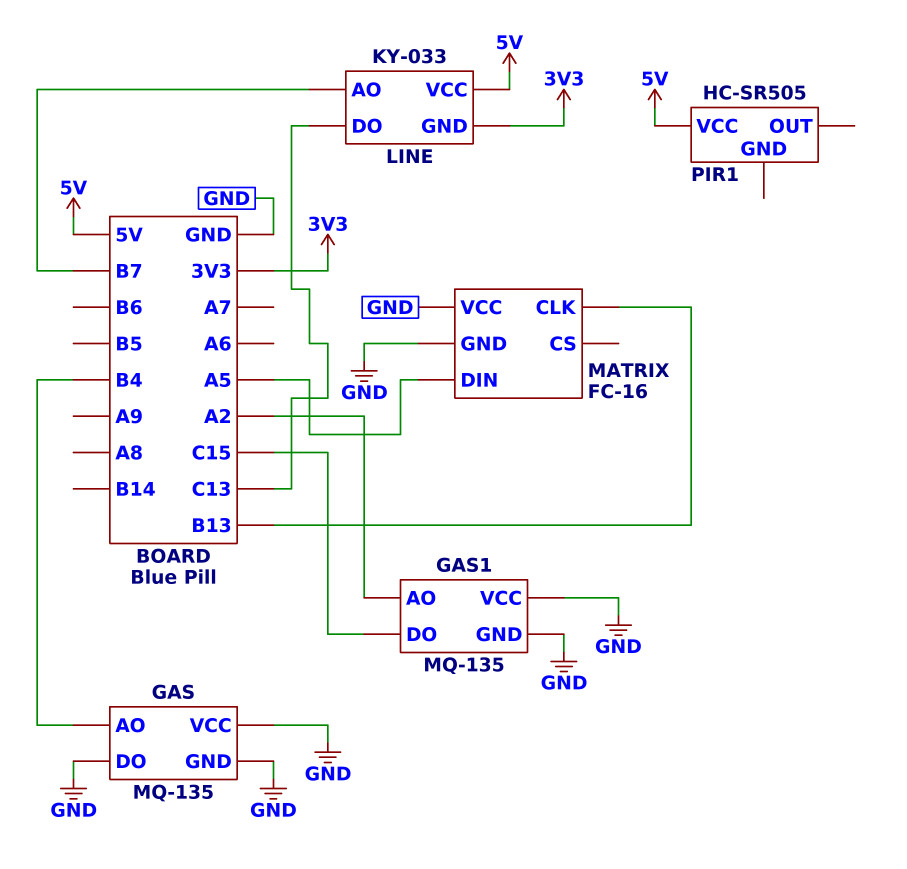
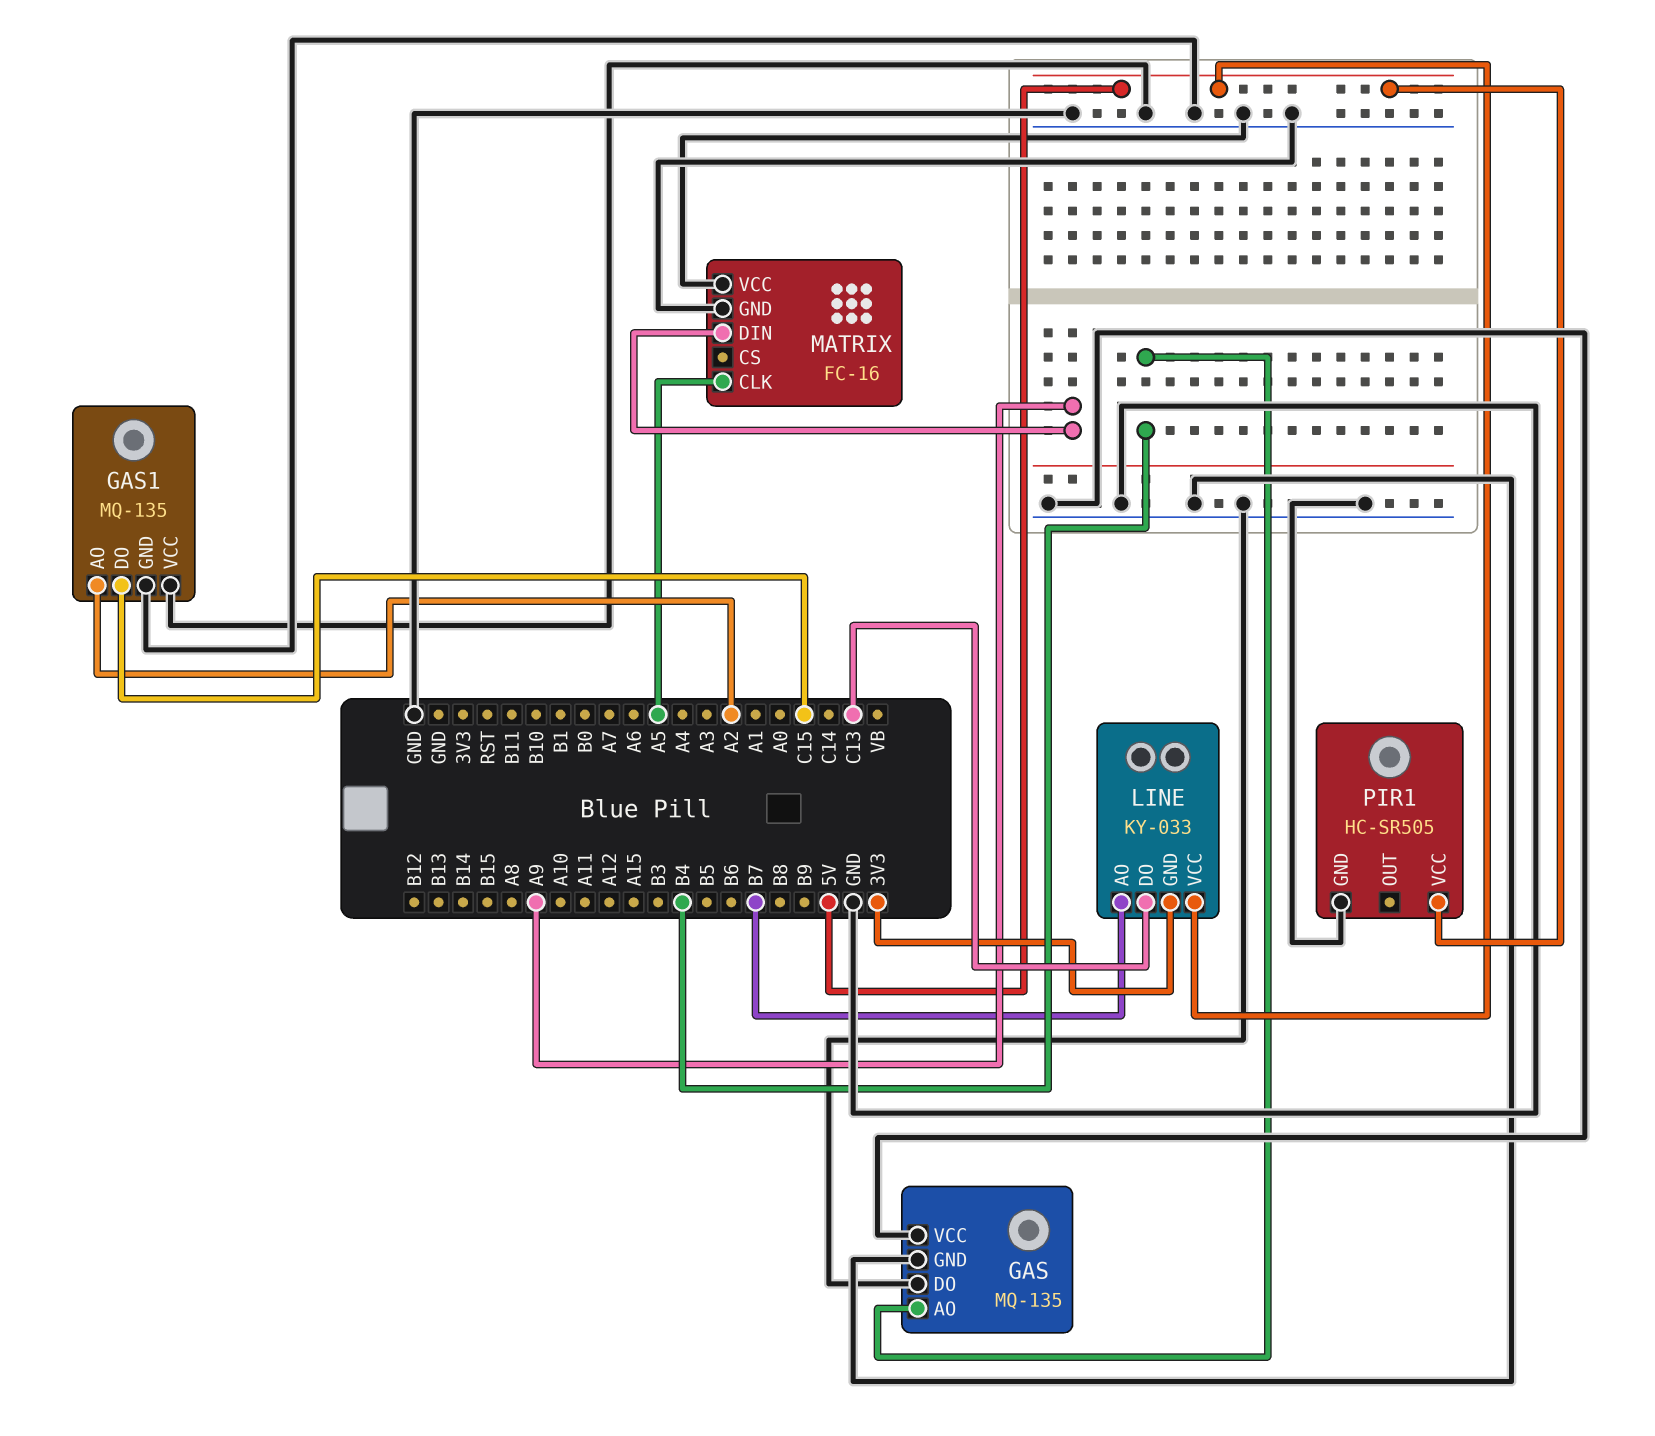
MATRIX pin CLK: B13 -> A5
MATRIX pin DIN: A5 -> A9
PIR1 pin GND: none -> GND

